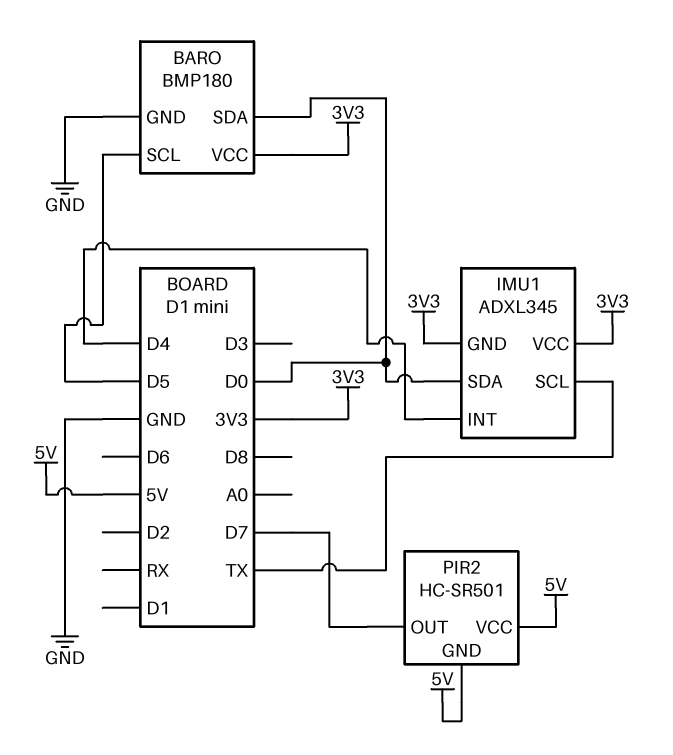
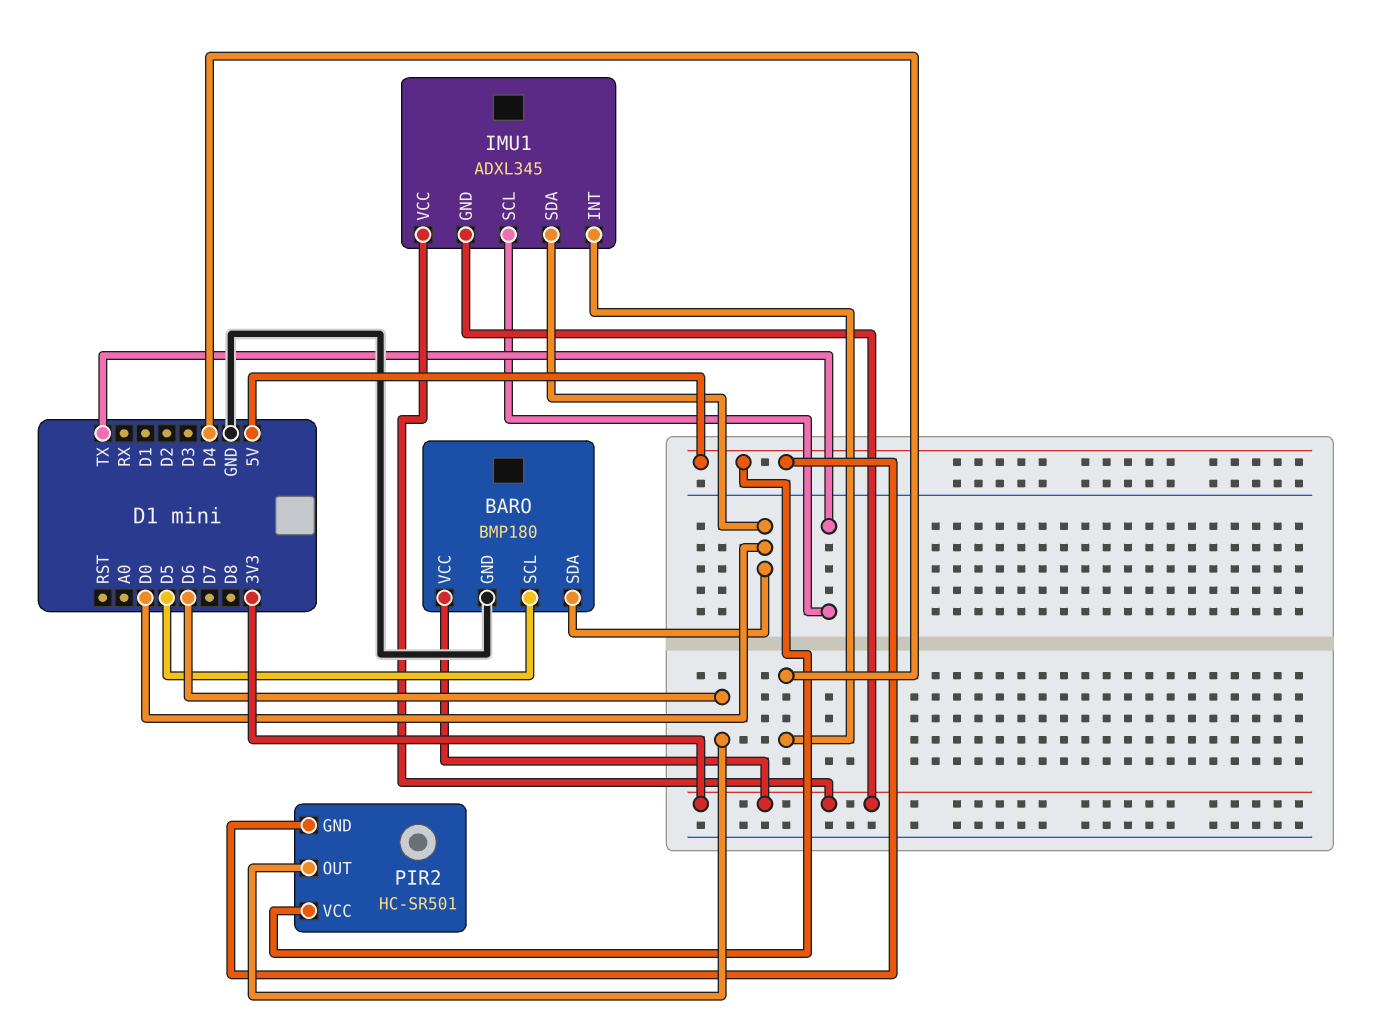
PIR2 pin OUT: D7 -> D6

